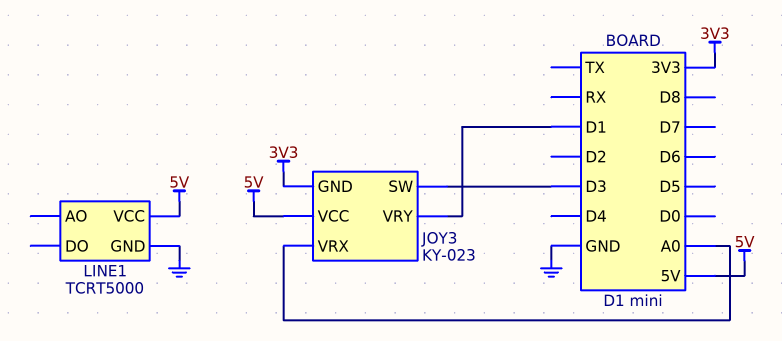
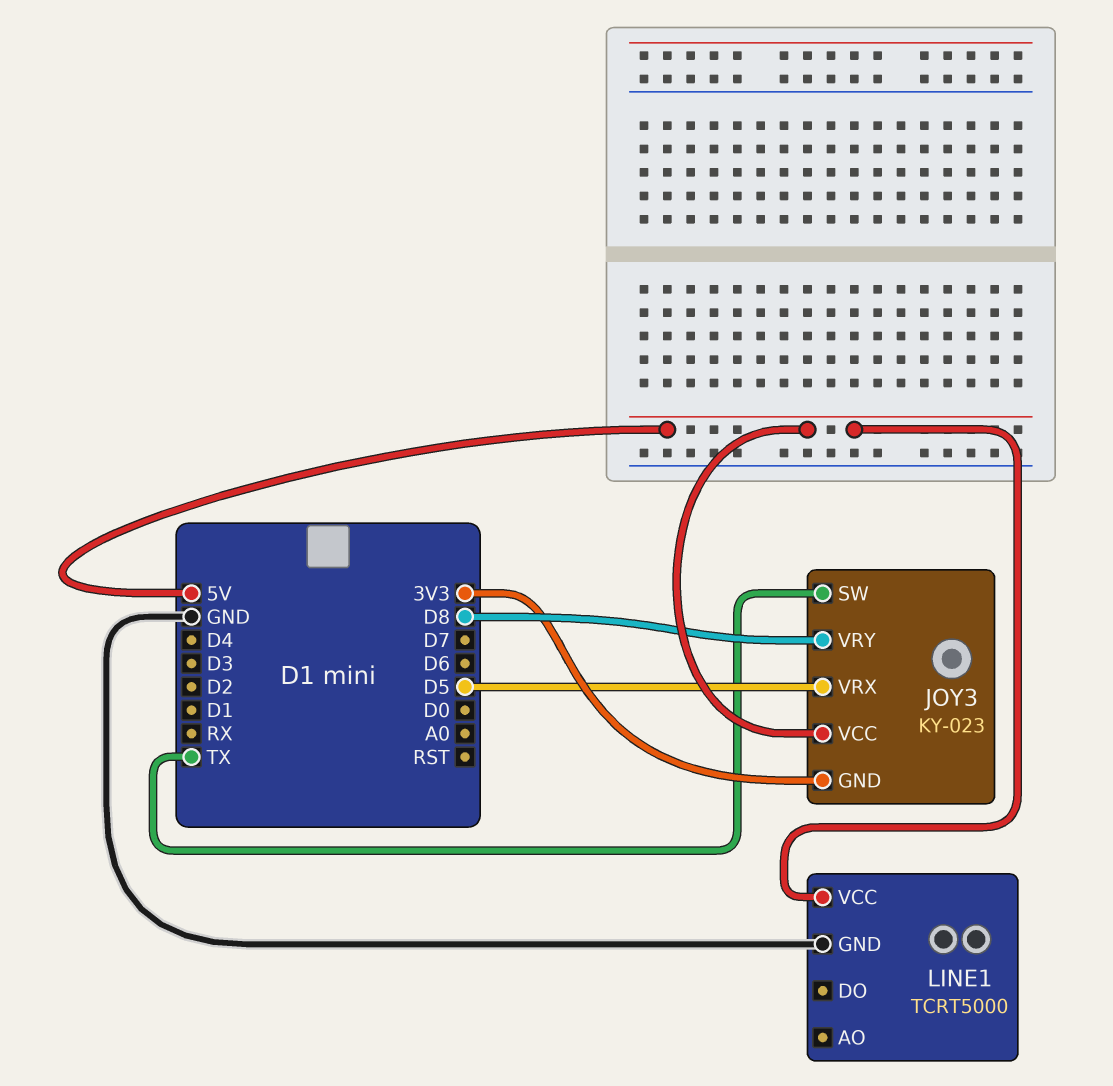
JOY3 pin SW: D3 -> TX
JOY3 pin VRX: A0 -> D5
JOY3 pin VRY: D1 -> D8

